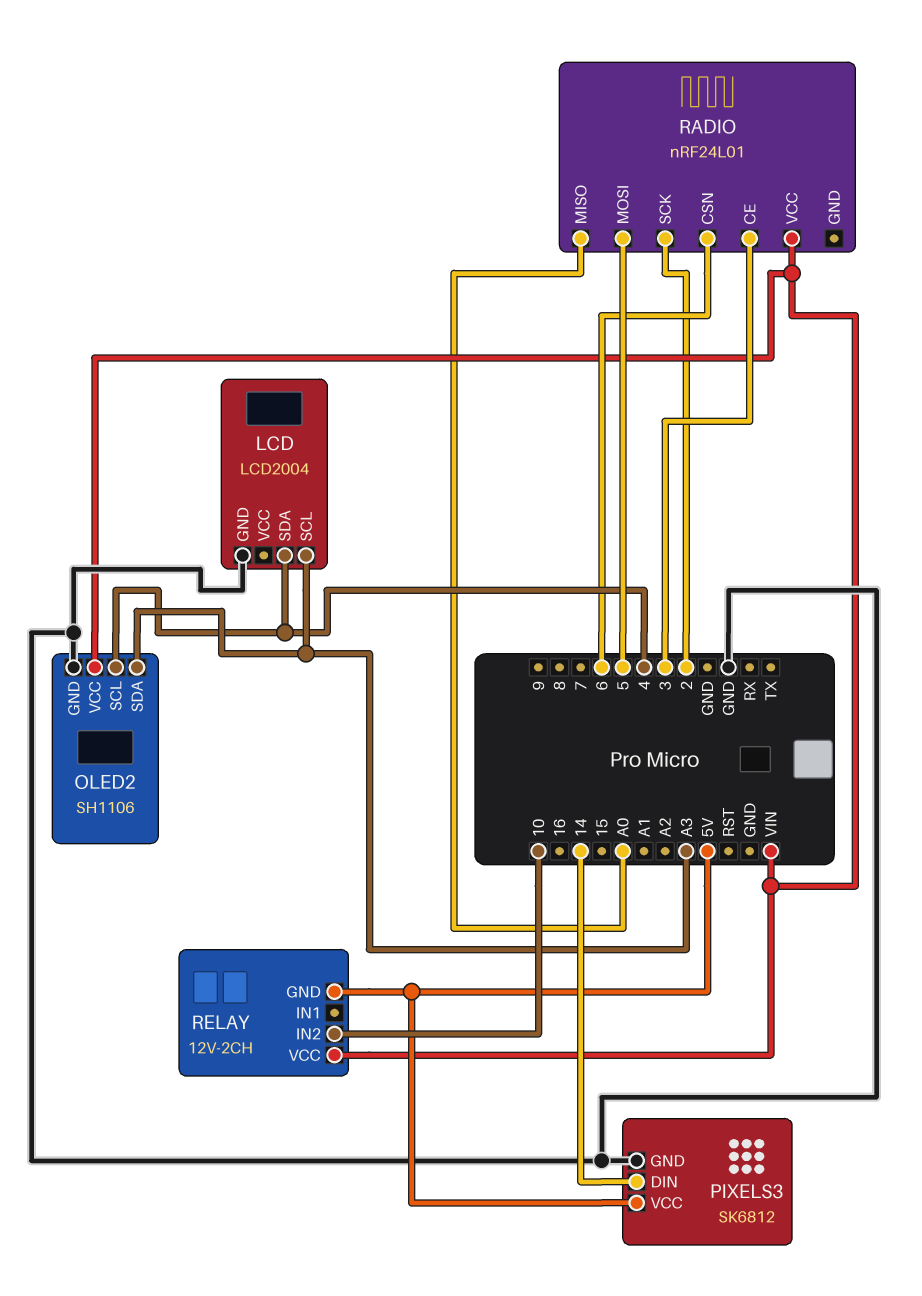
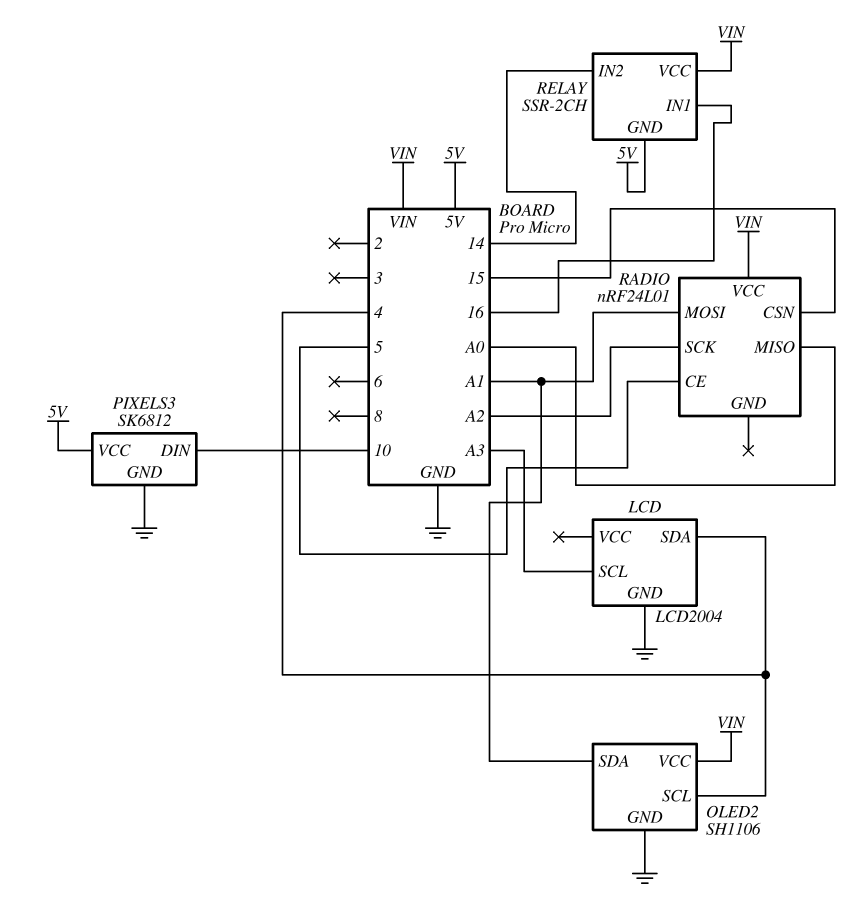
OLED2 pin SDA: A3 -> A1
PIXELS3 pin DIN: 14 -> 10
RADIO pin CE: 3 -> 5
RADIO pin CSN: 6 -> 15
RADIO pin MOSI: 5 -> A1
RADIO pin SCK: 2 -> A2
RELAY: 12V-2CH -> SSR-2CH
RELAY pin IN1: none -> 16
RELAY pin IN2: 10 -> 14

